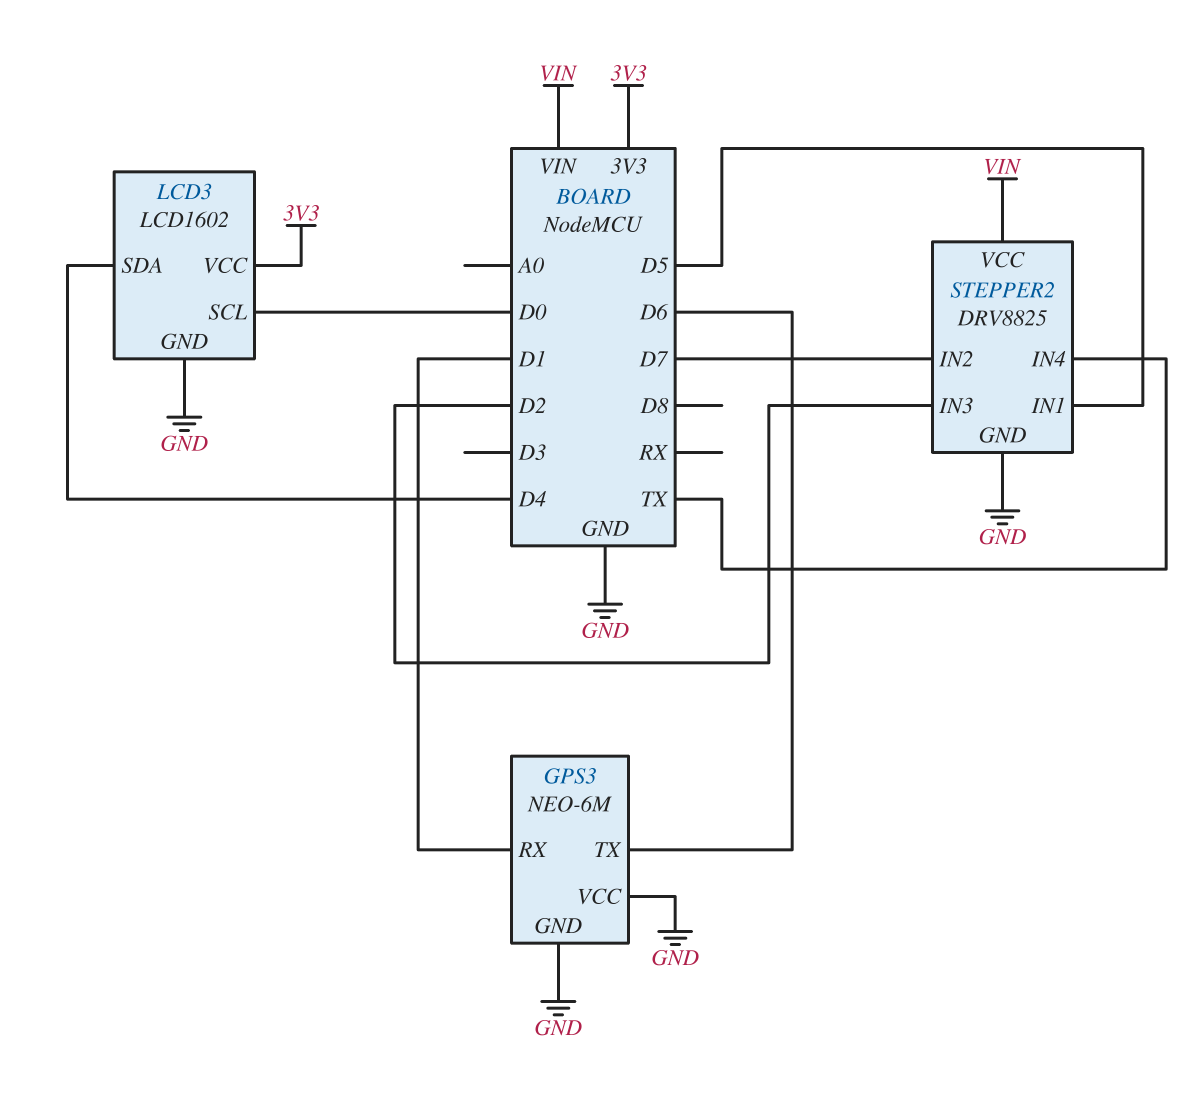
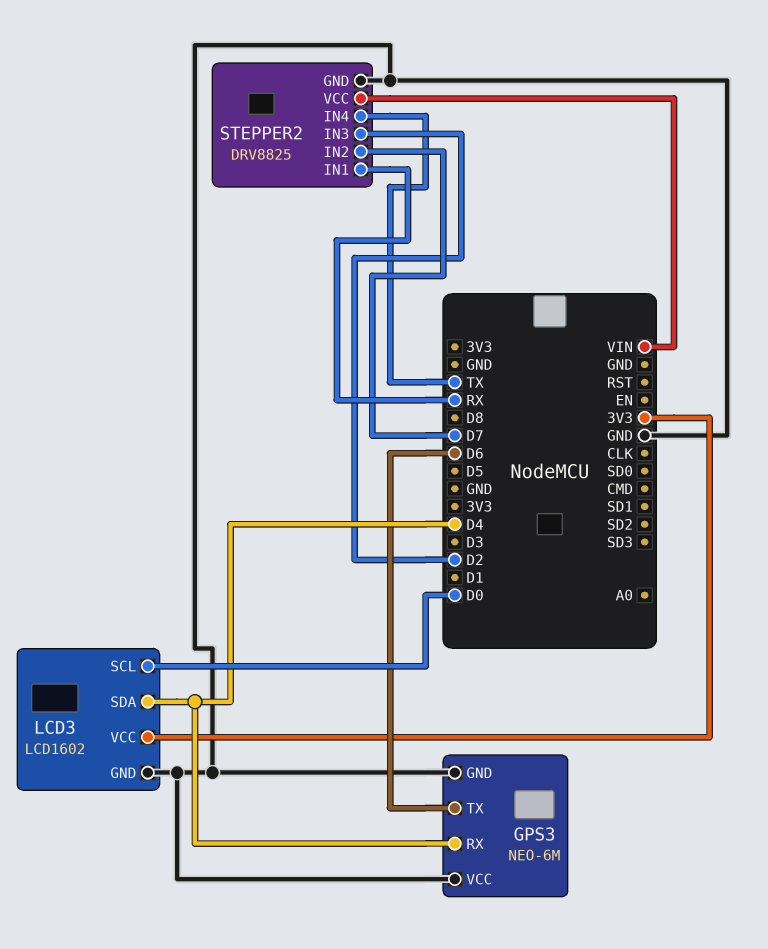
GPS3 pin RX: D1 -> D4
STEPPER2 pin IN1: D5 -> RX

